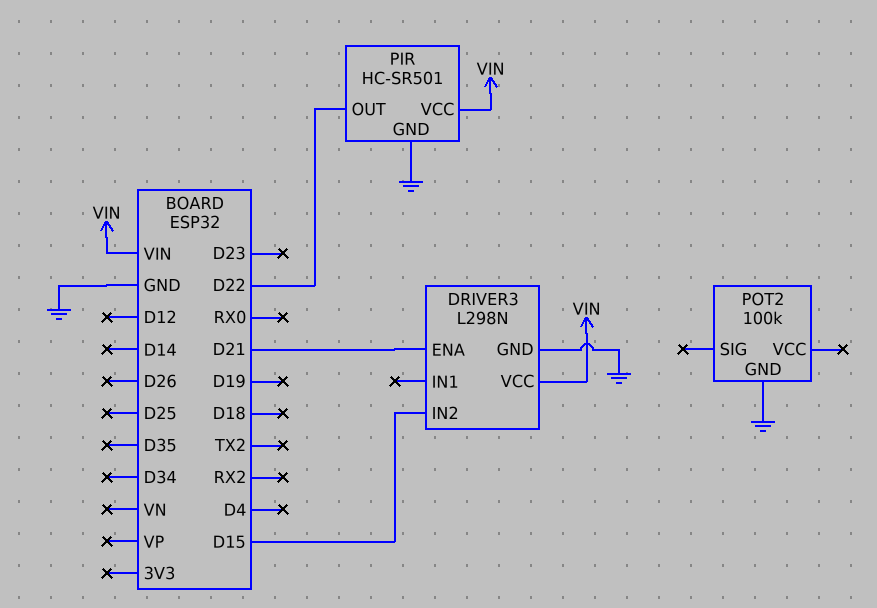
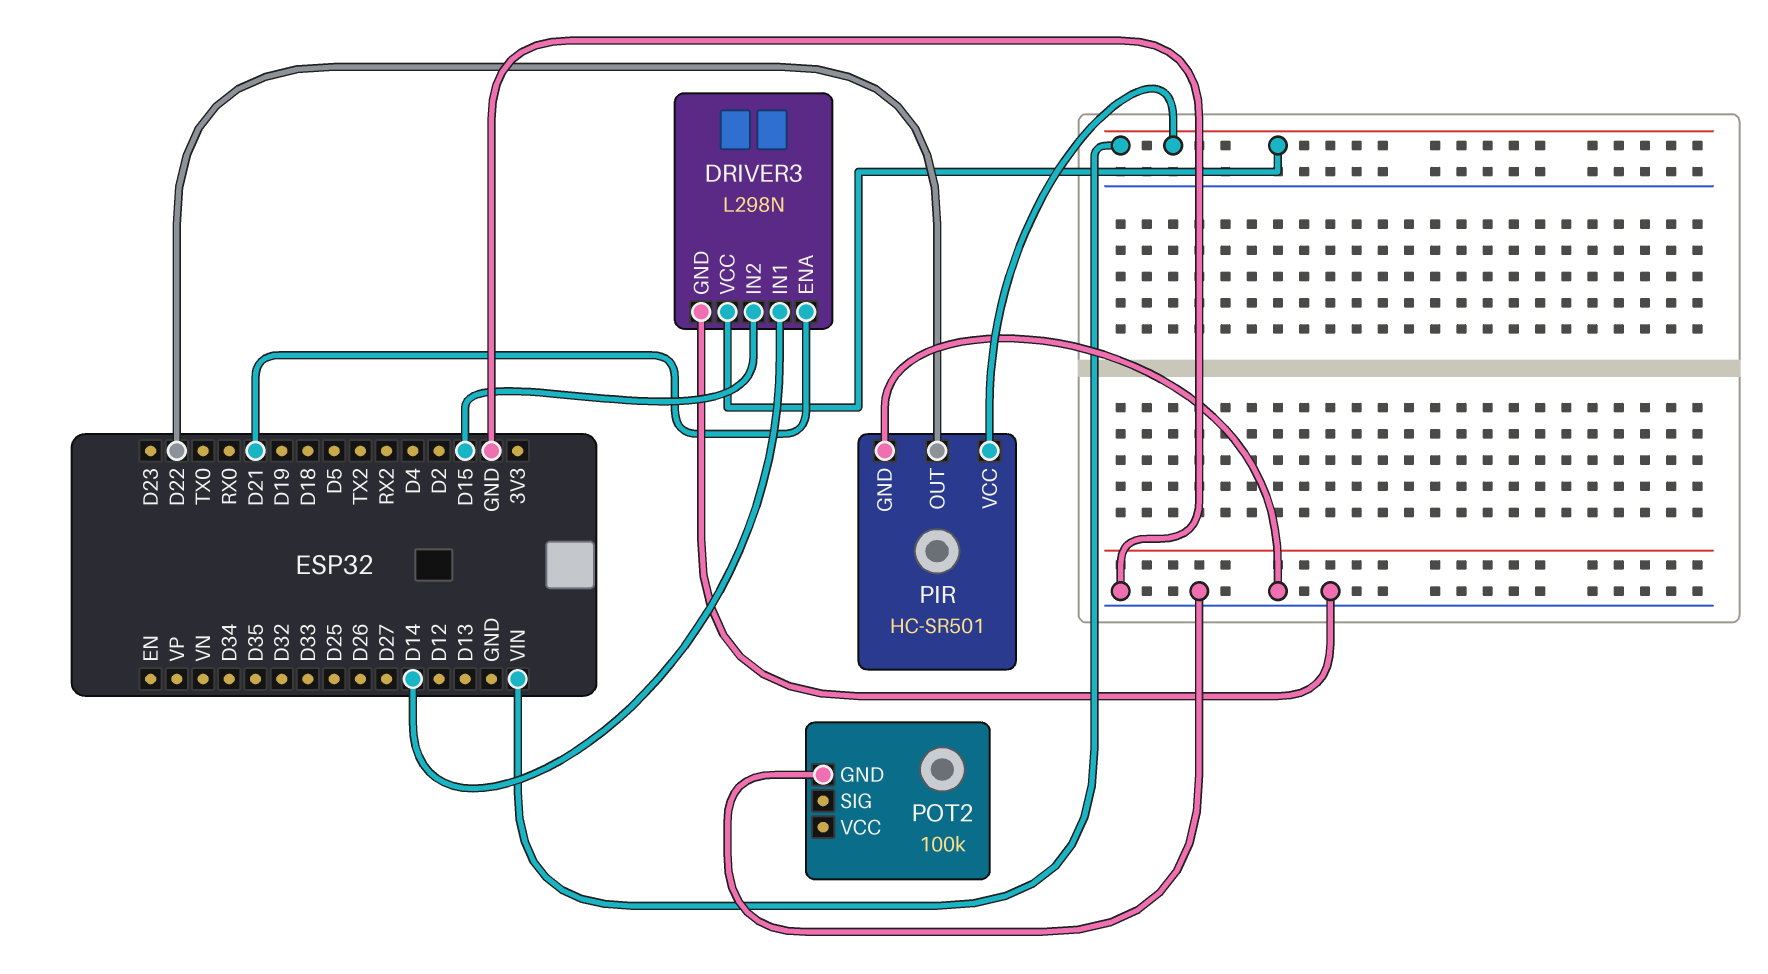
DRIVER3 pin IN1: none -> D14

